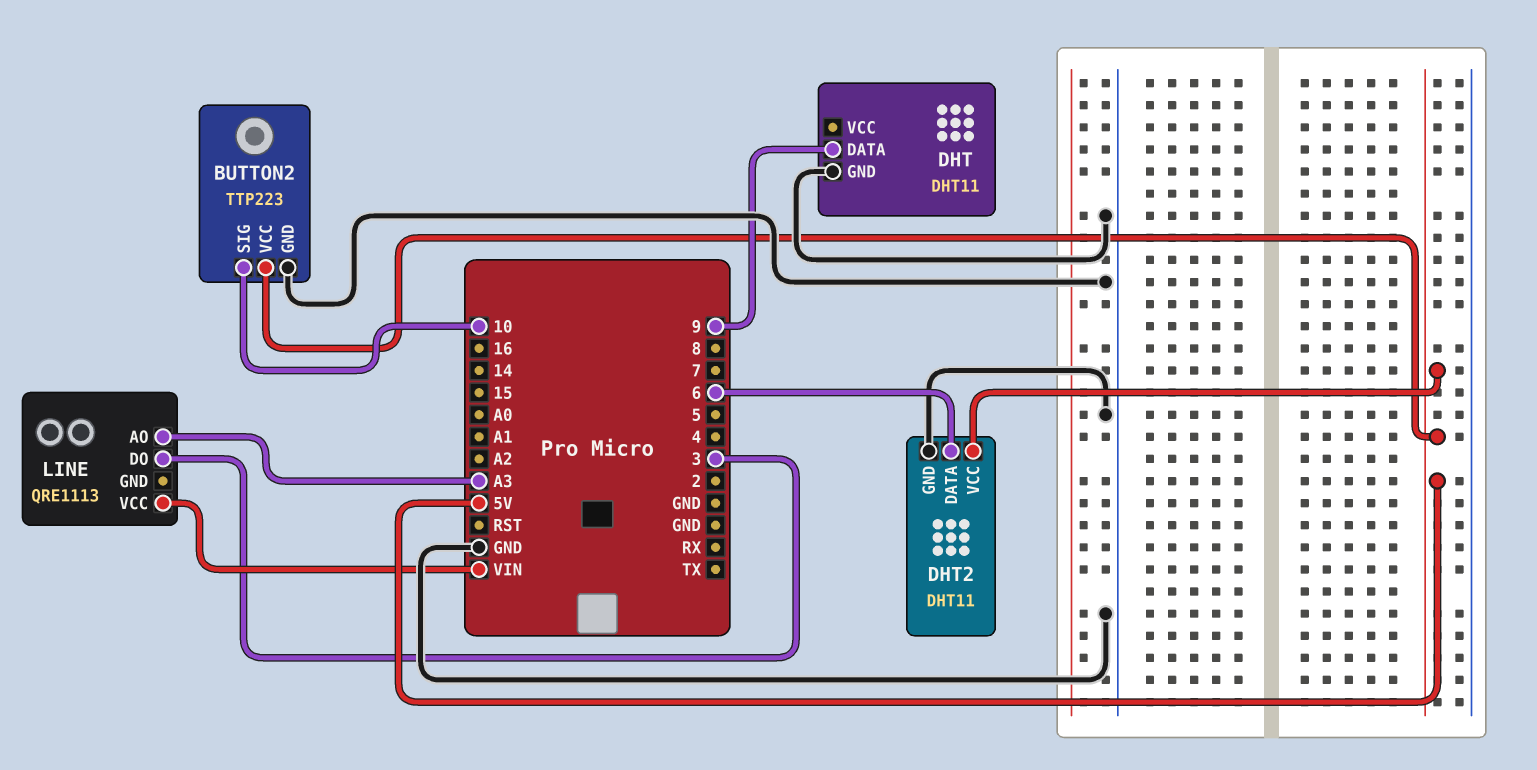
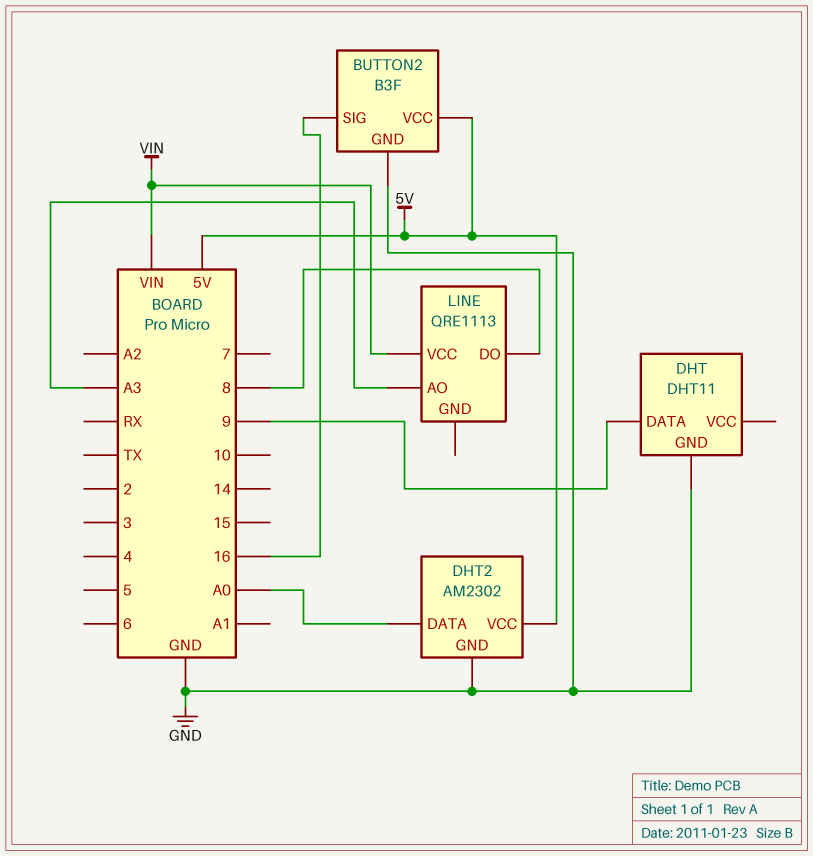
BUTTON2: TTP223 -> B3F
BUTTON2 pin SIG: 10 -> 16
DHT2: DHT11 -> AM2302
DHT2 pin DATA: 6 -> A0
LINE pin DO: 3 -> 8

